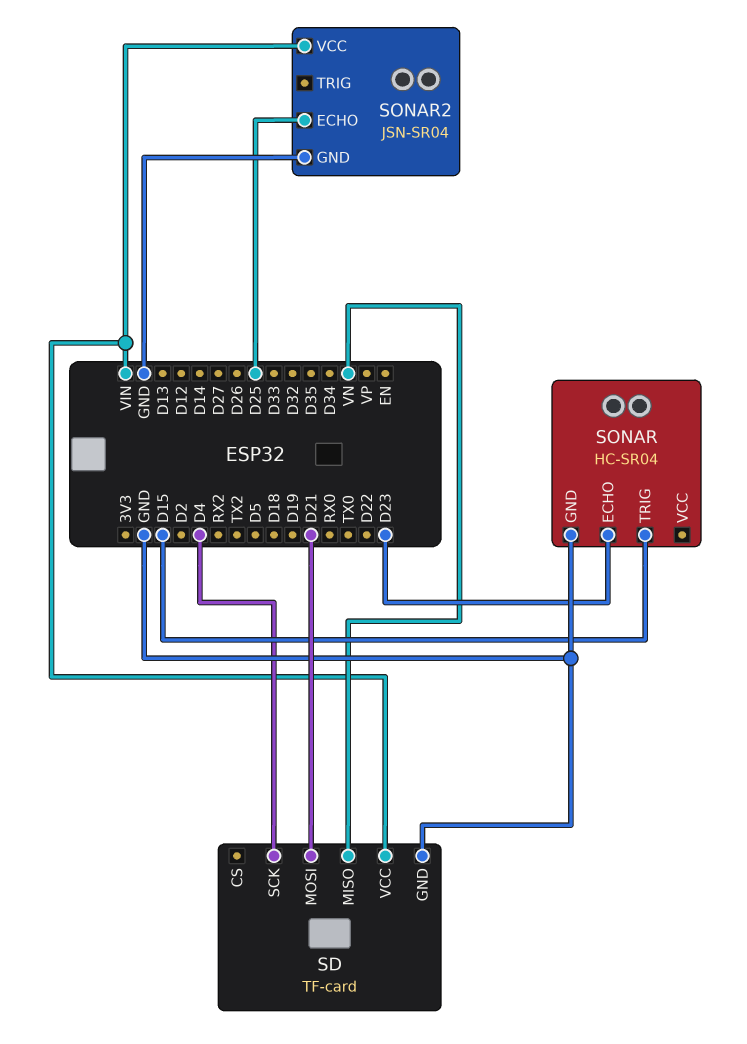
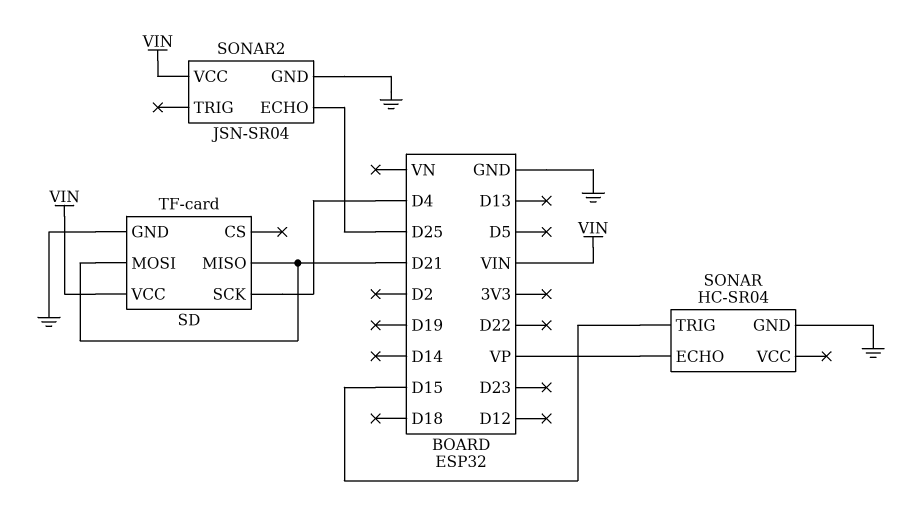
SD pin MISO: VN -> D21
SONAR pin ECHO: D23 -> VP

